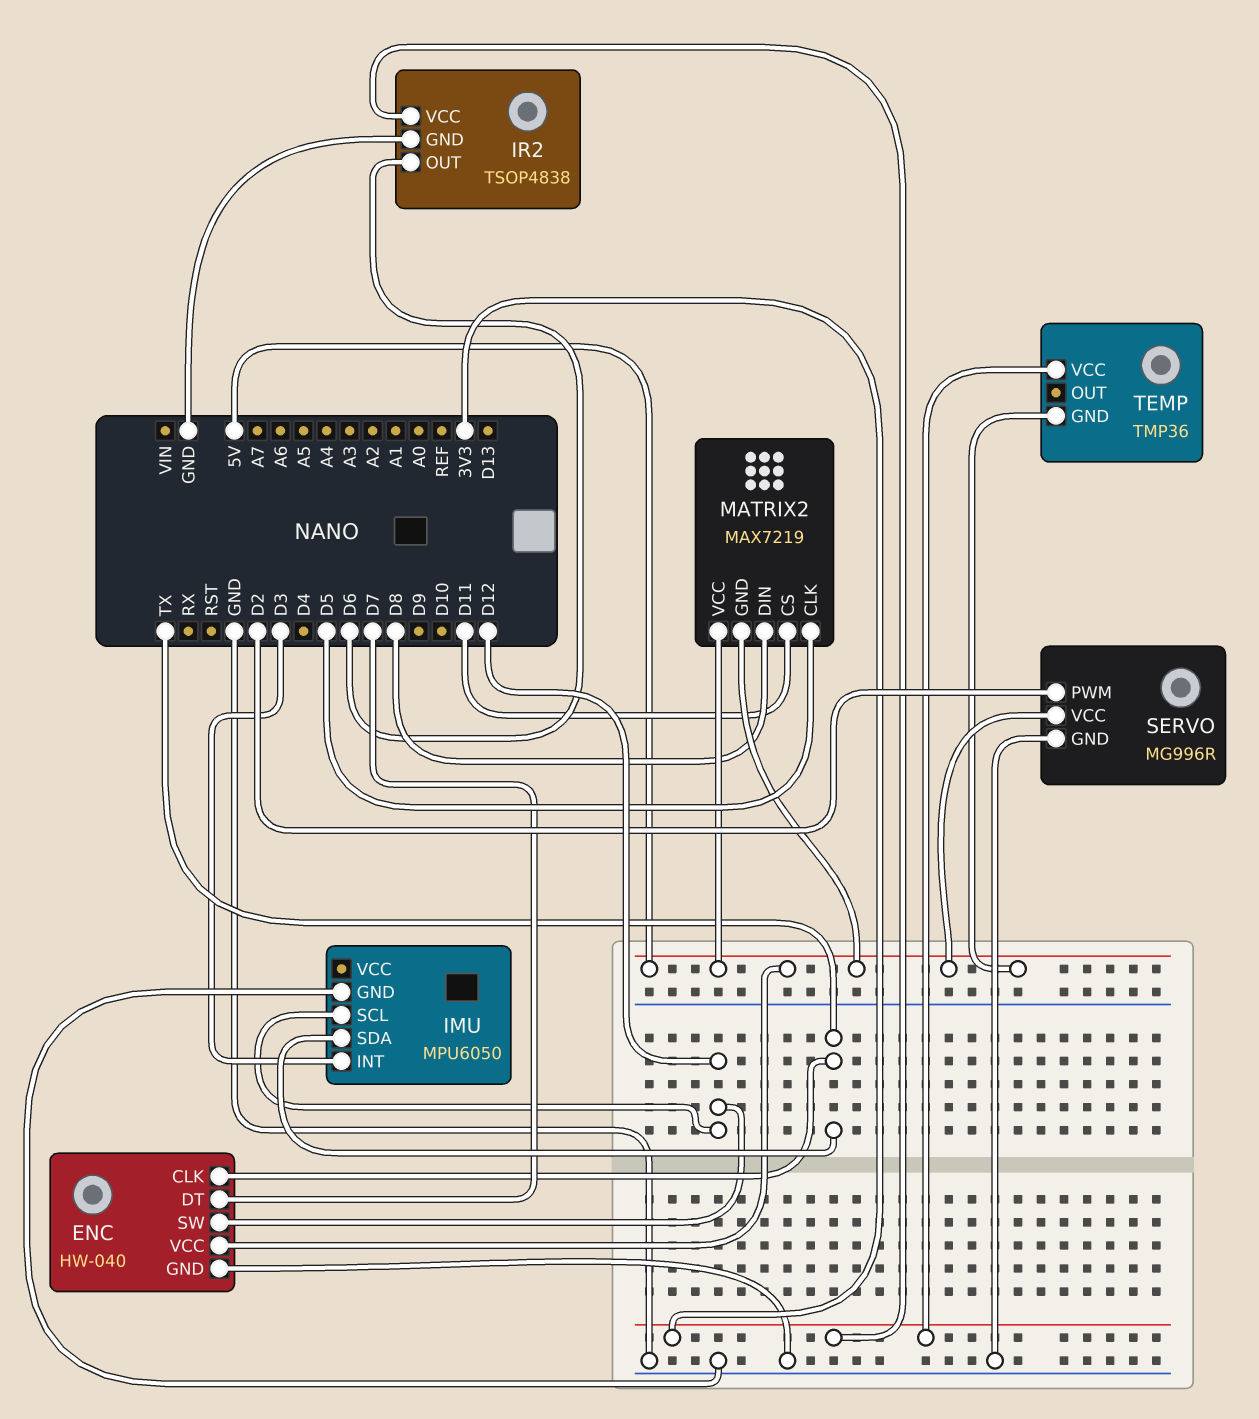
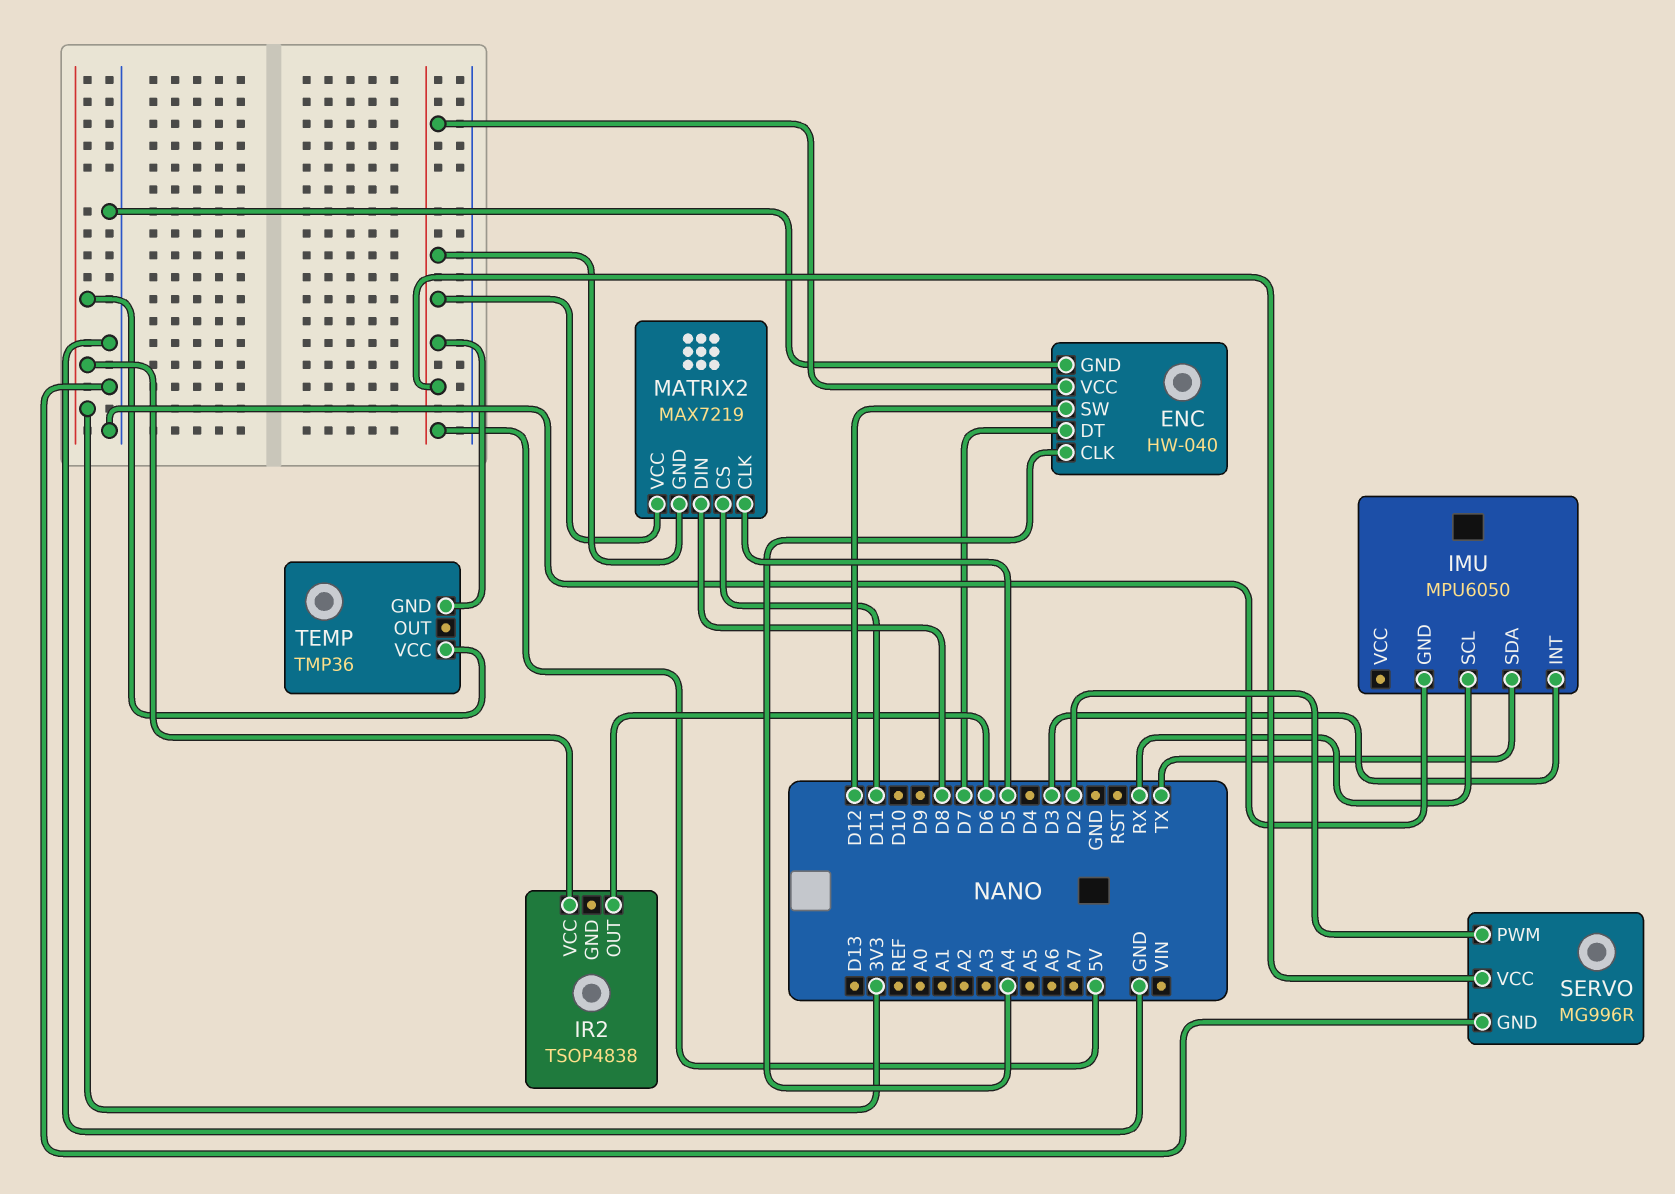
ENC pin CLK: TX -> A4
IMU pin SCL: D12 -> RX
IR2 pin GND: GND -> none

